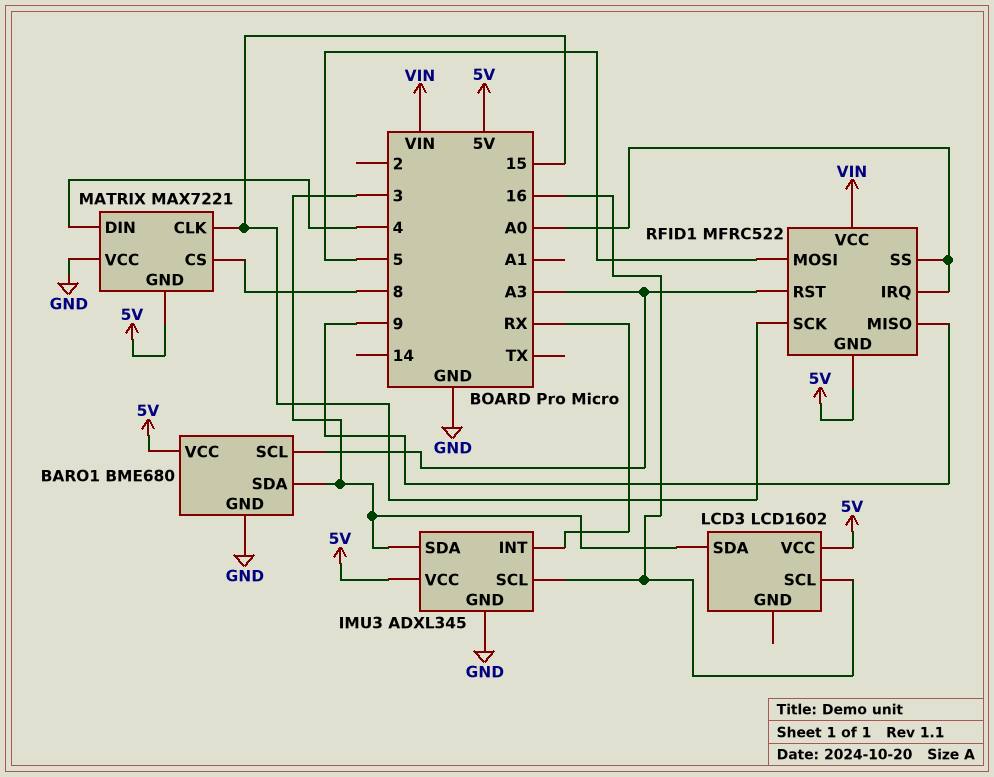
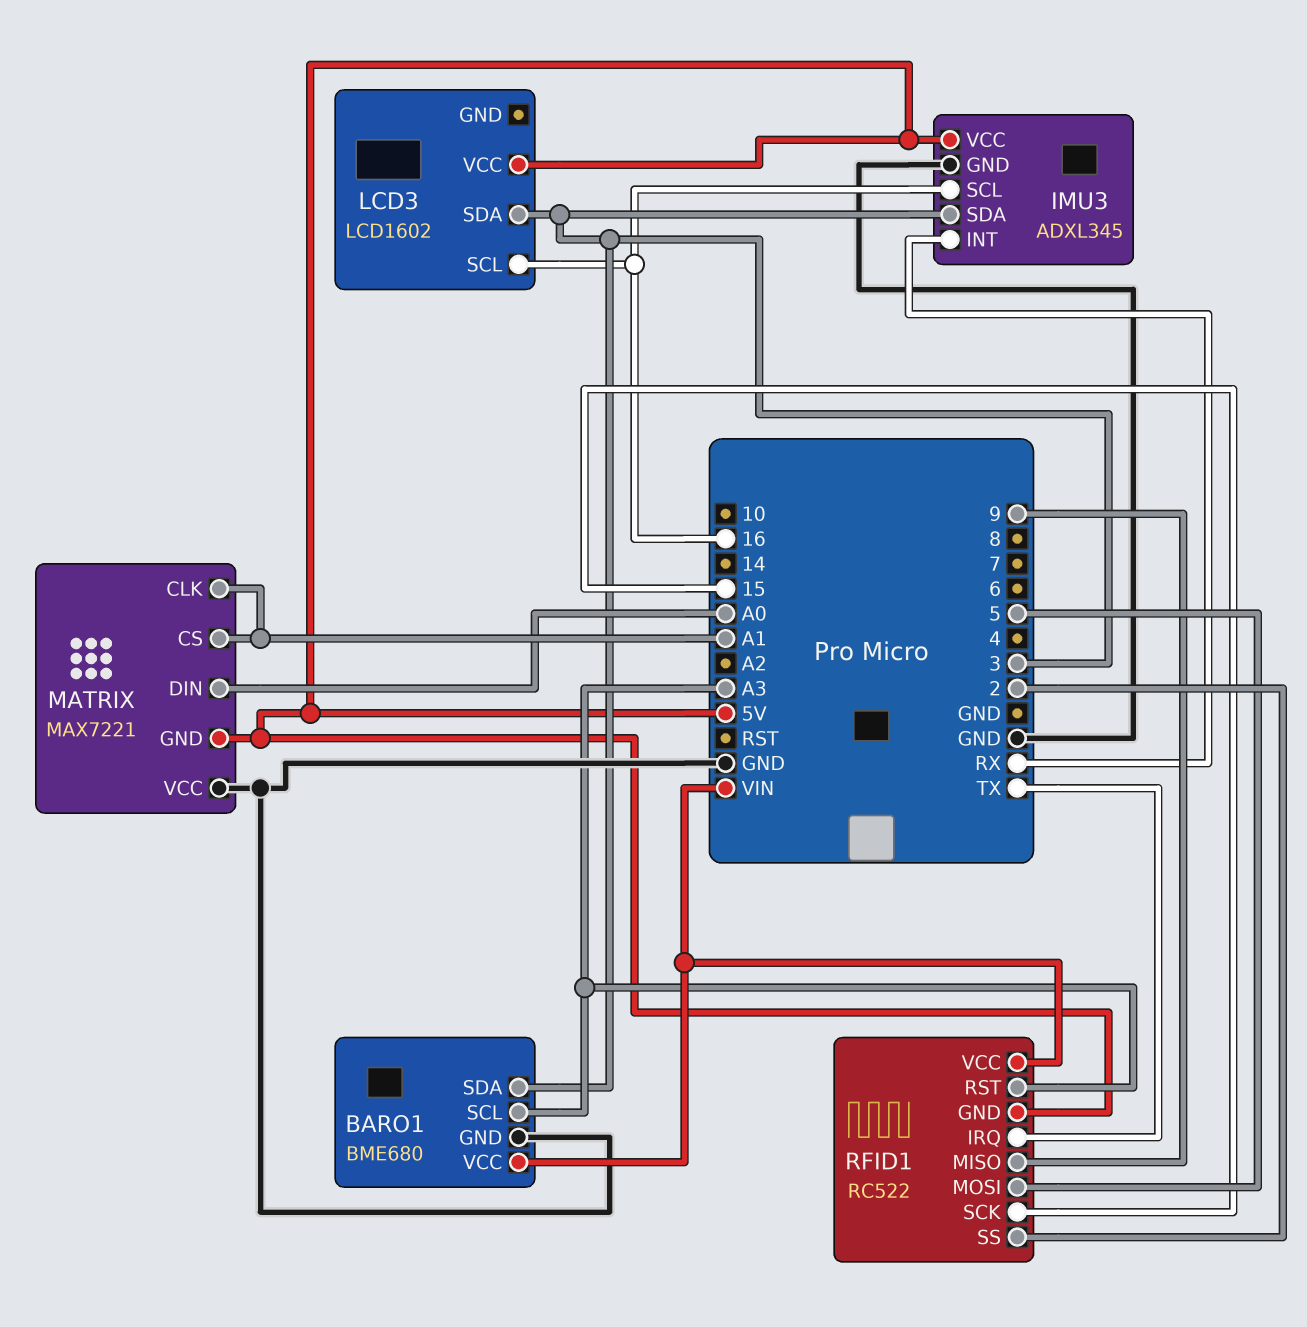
BARO1 pin VCC: 5V -> VIN
MATRIX pin CLK: 15 -> A1
MATRIX pin CS: 8 -> A1
MATRIX pin DIN: 4 -> A0
RFID1: MFRC522 -> RC522
RFID1 pin IRQ: A0 -> TX
RFID1 pin SS: A0 -> 2

